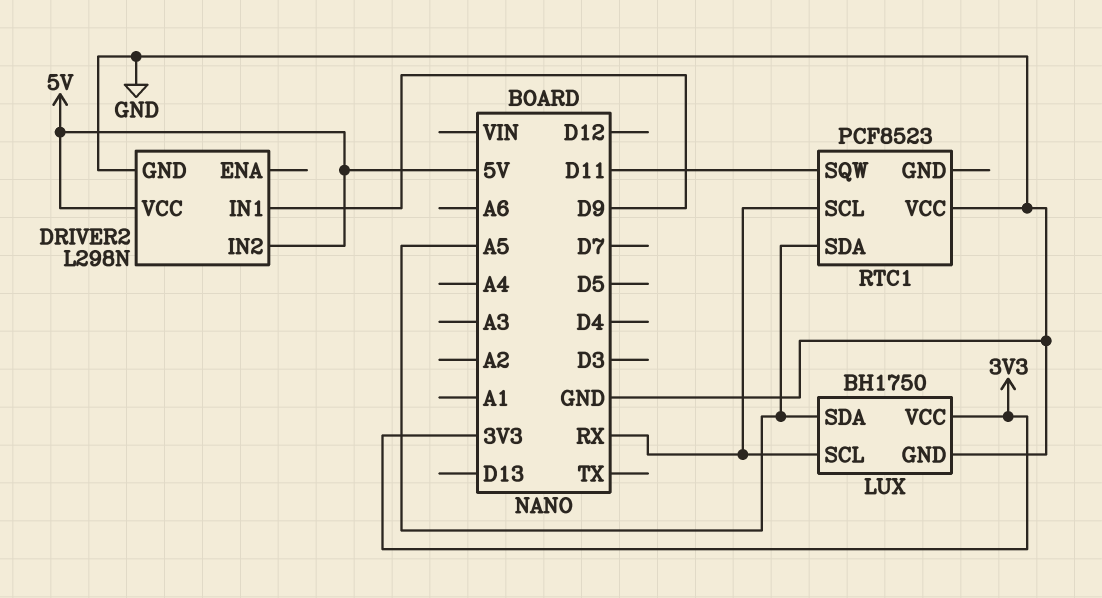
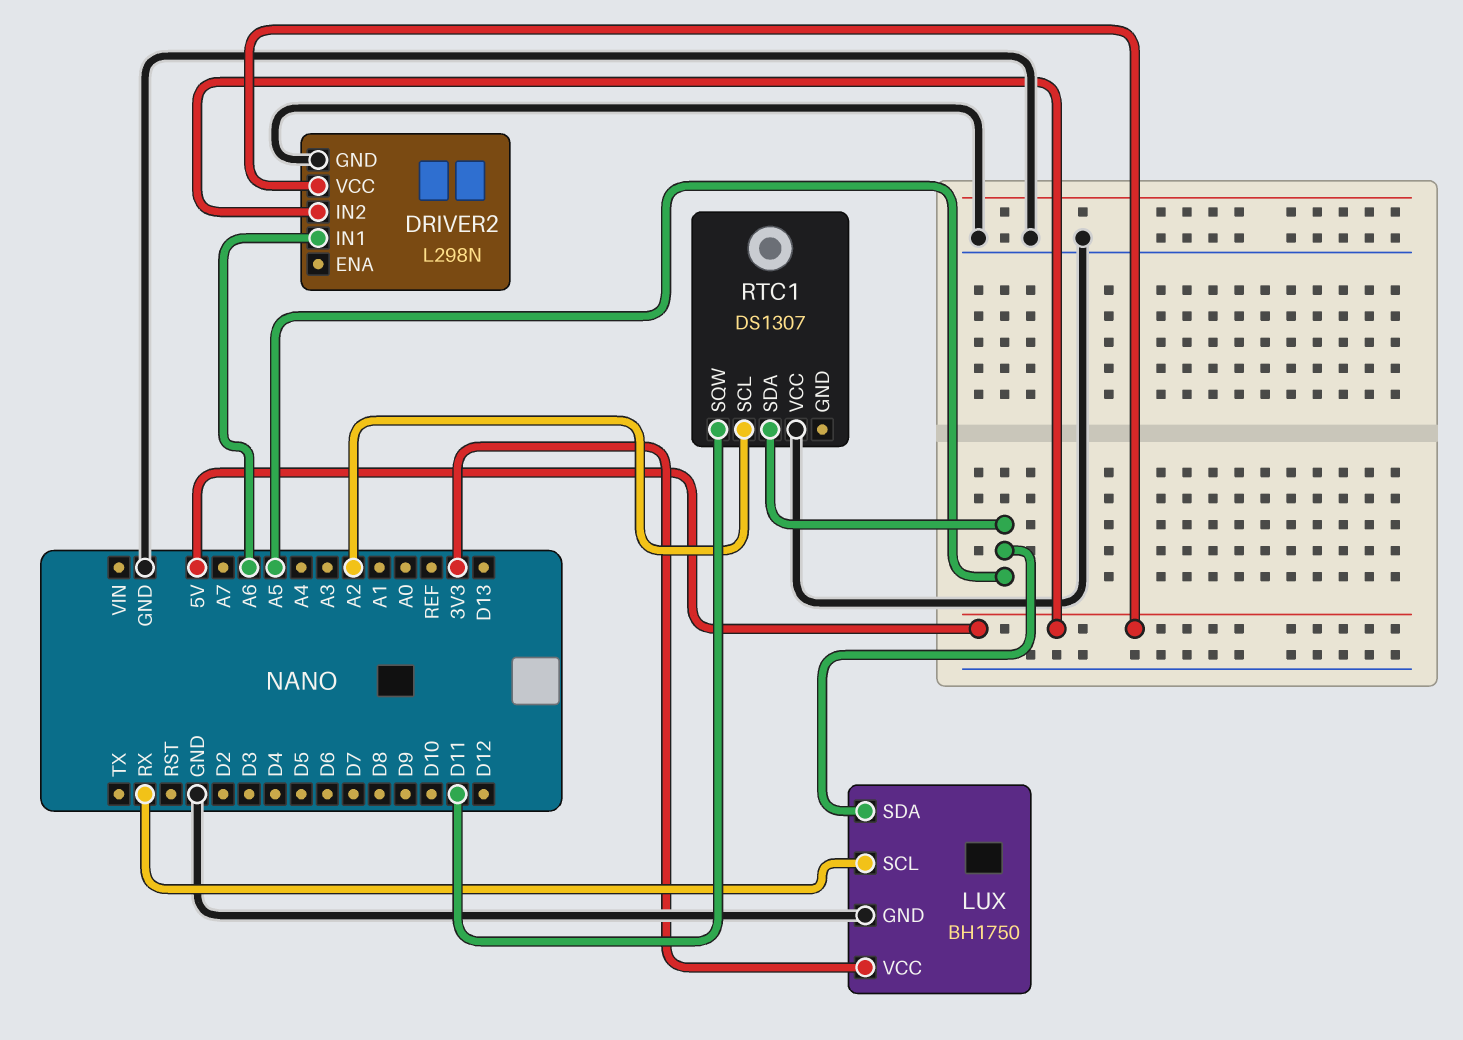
DRIVER2 pin IN1: D9 -> A6
RTC1: PCF8523 -> DS1307
RTC1 pin SCL: RX -> A2

